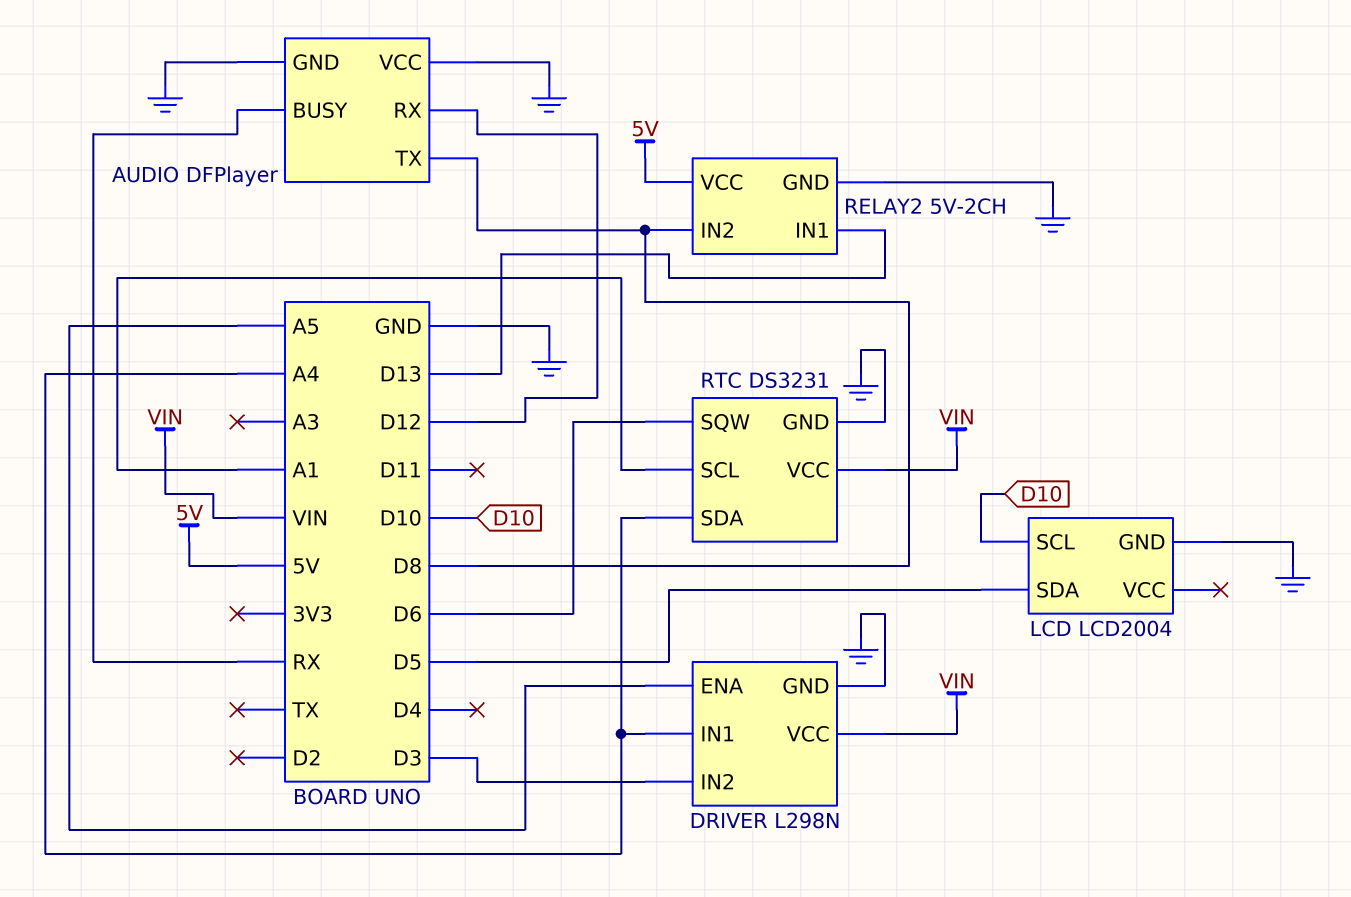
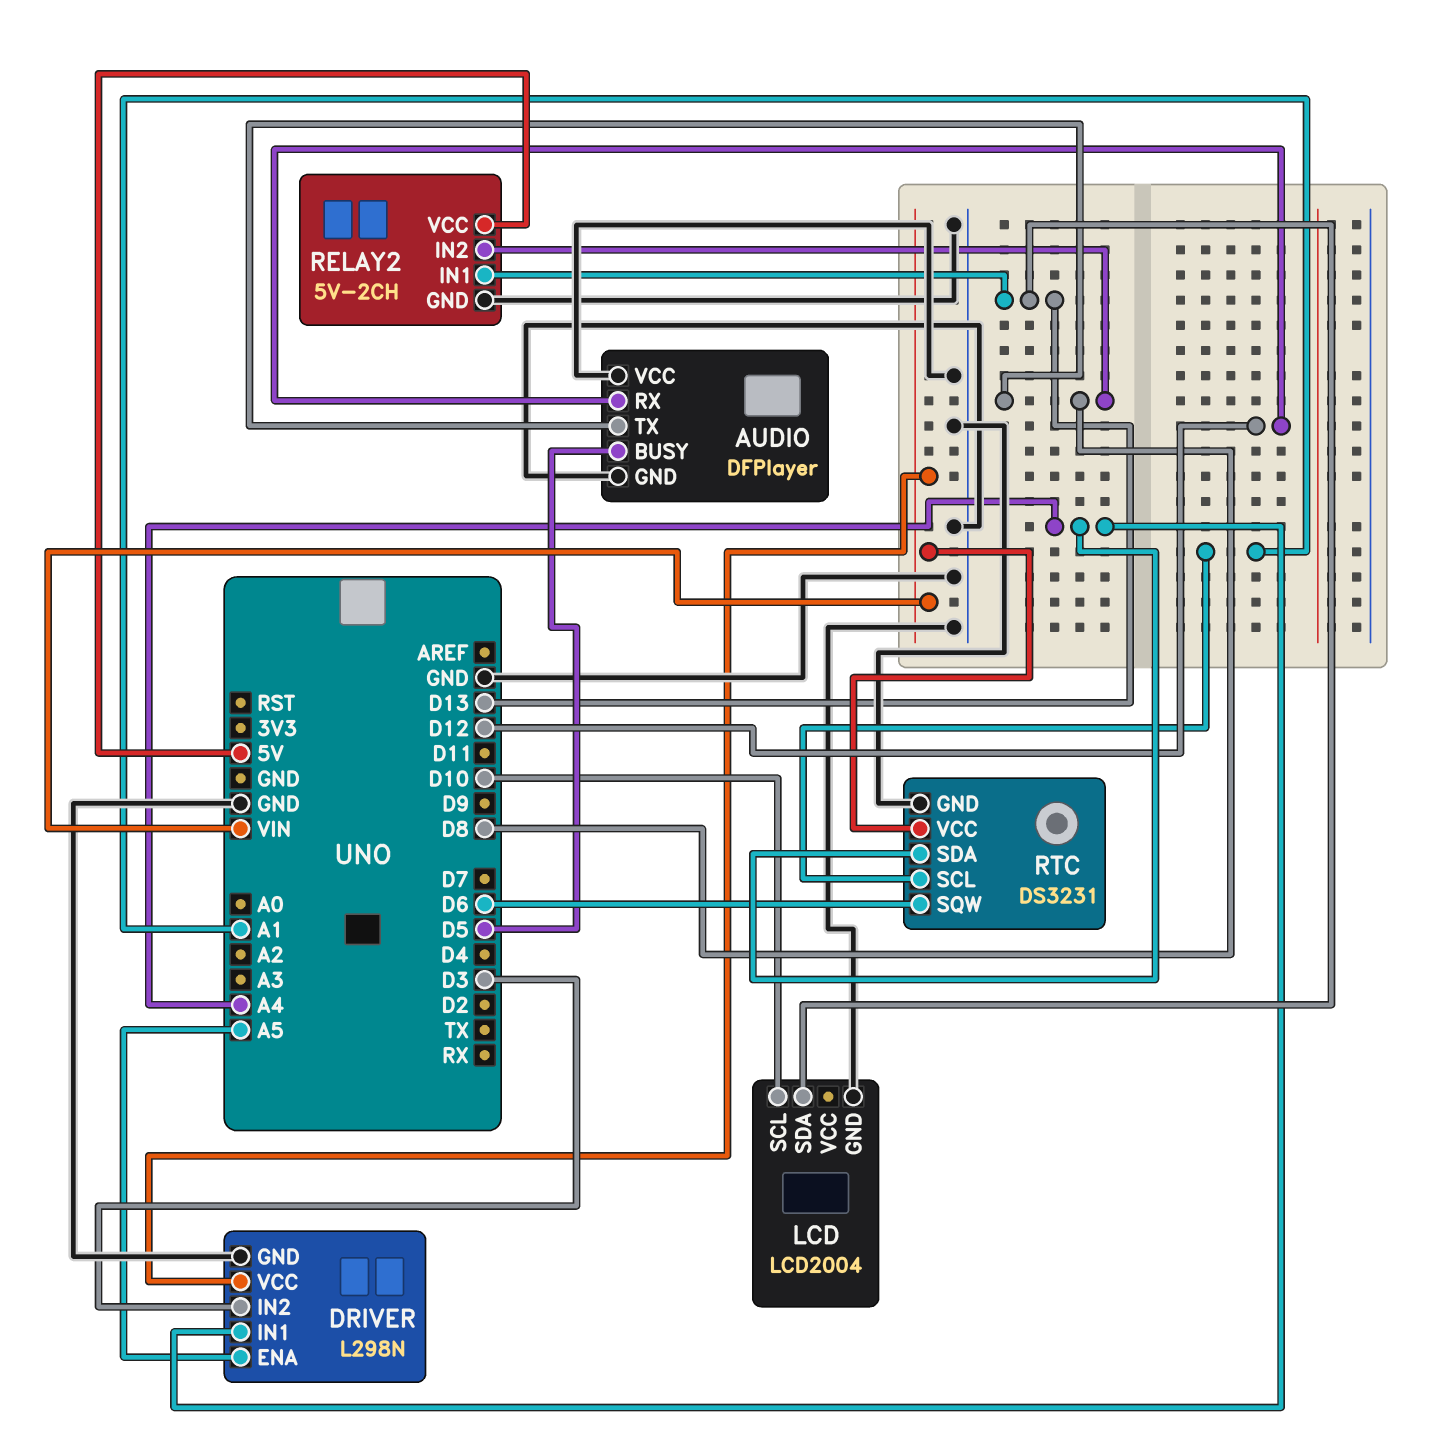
AUDIO pin BUSY: RX -> D5
LCD pin SDA: D5 -> D13

